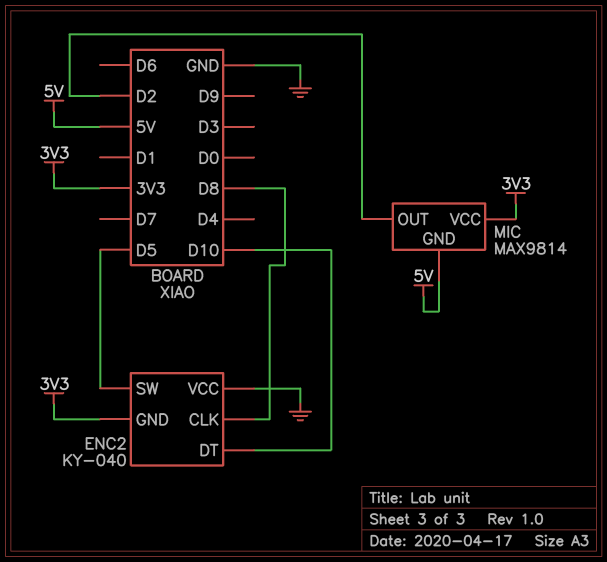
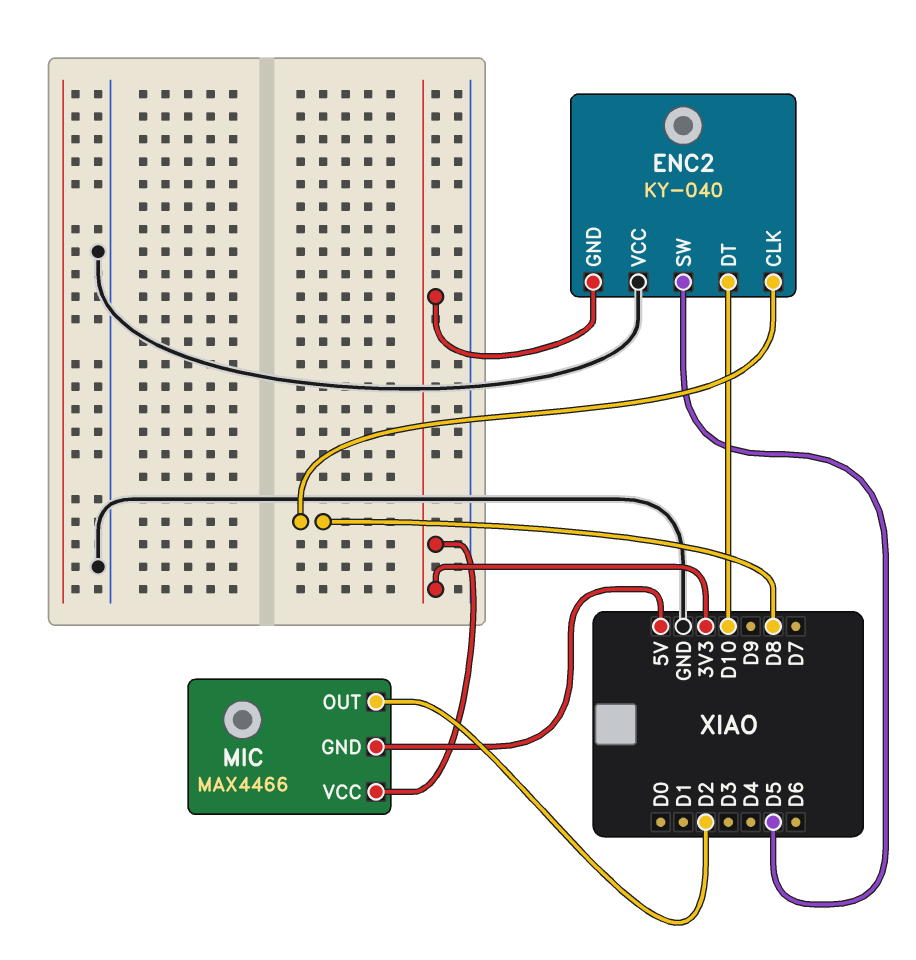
MIC: MAX9814 -> MAX4466

